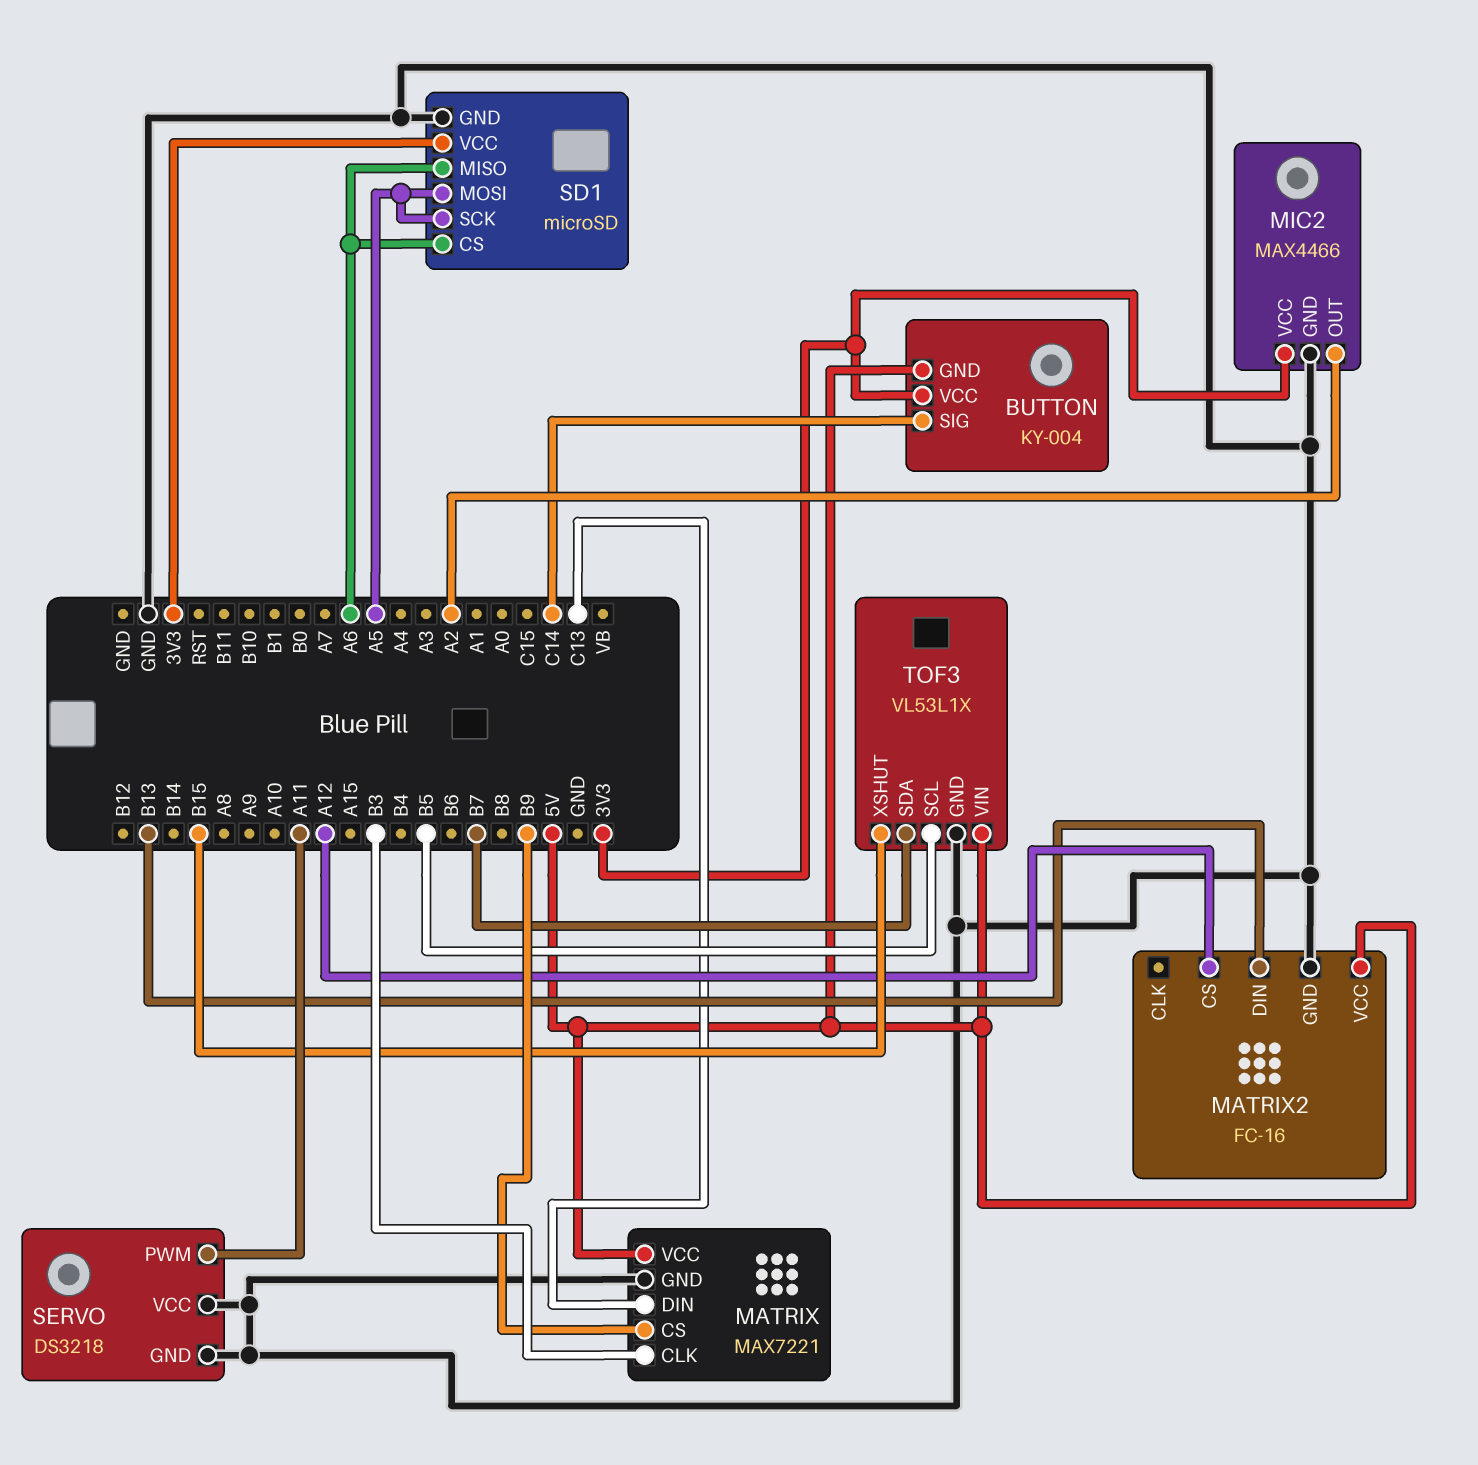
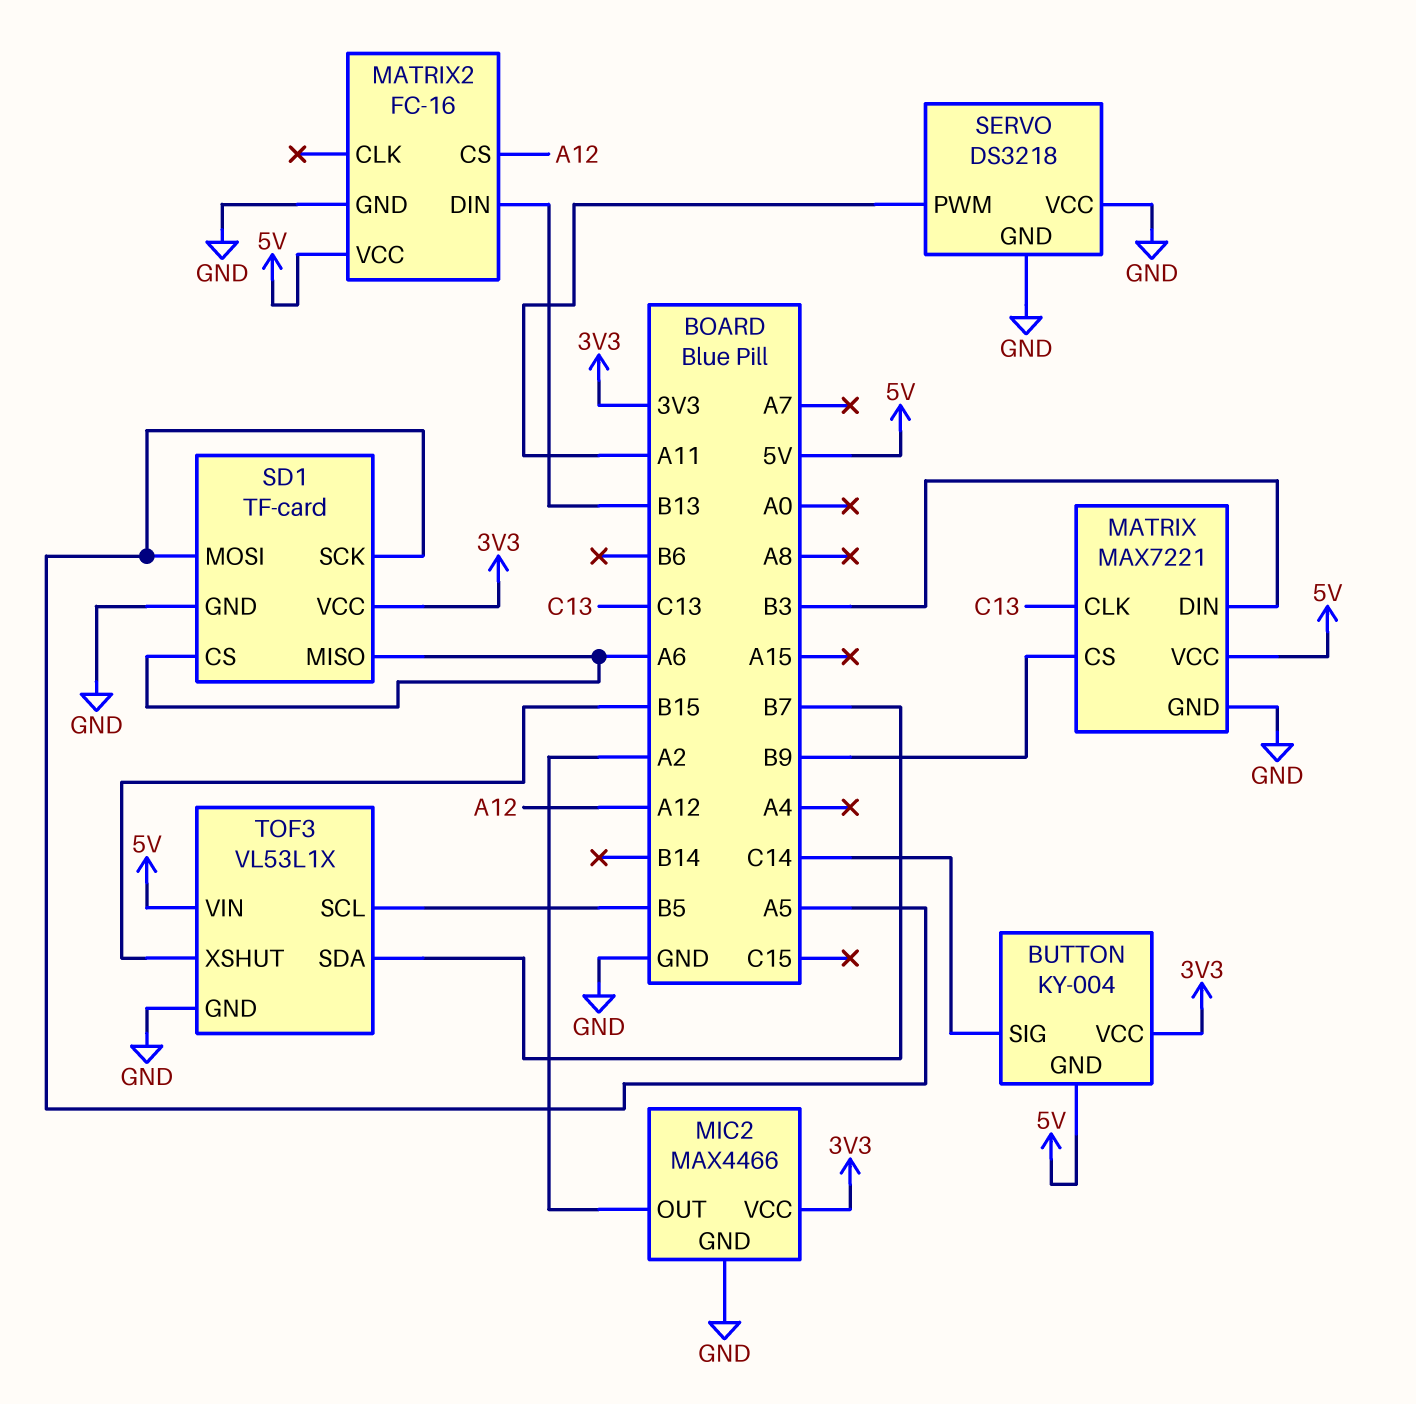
MATRIX pin CLK: B3 -> C13
MATRIX pin DIN: C13 -> B3
SD1: microSD -> TF-card

